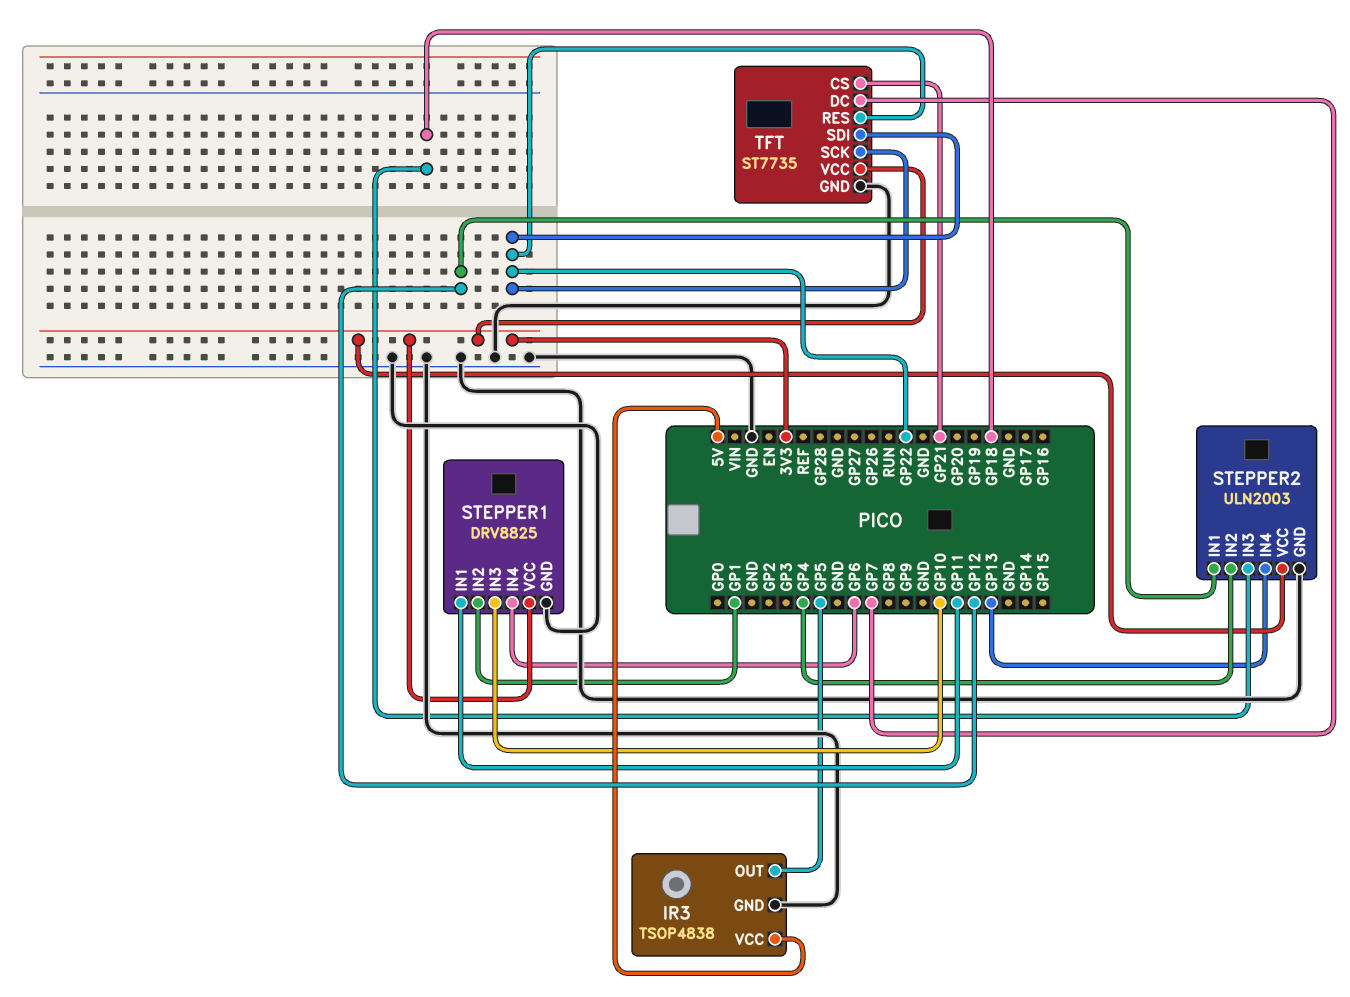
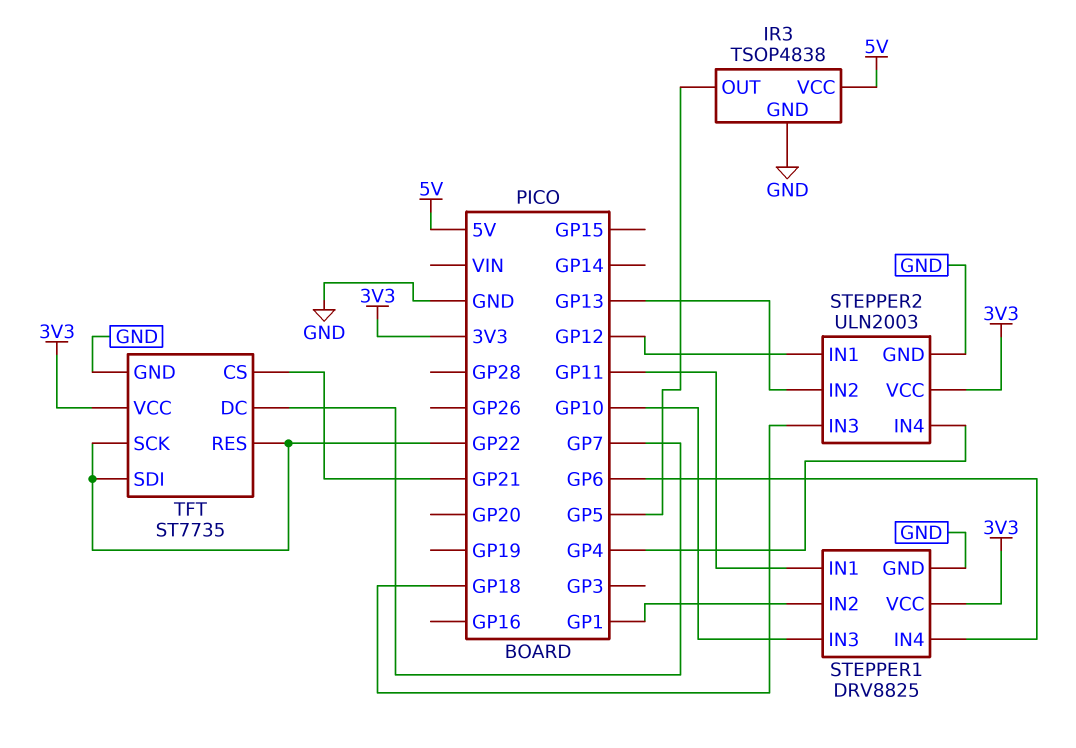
STEPPER2 pin IN2: GP4 -> GP13
STEPPER2 pin IN4: GP13 -> GP4

